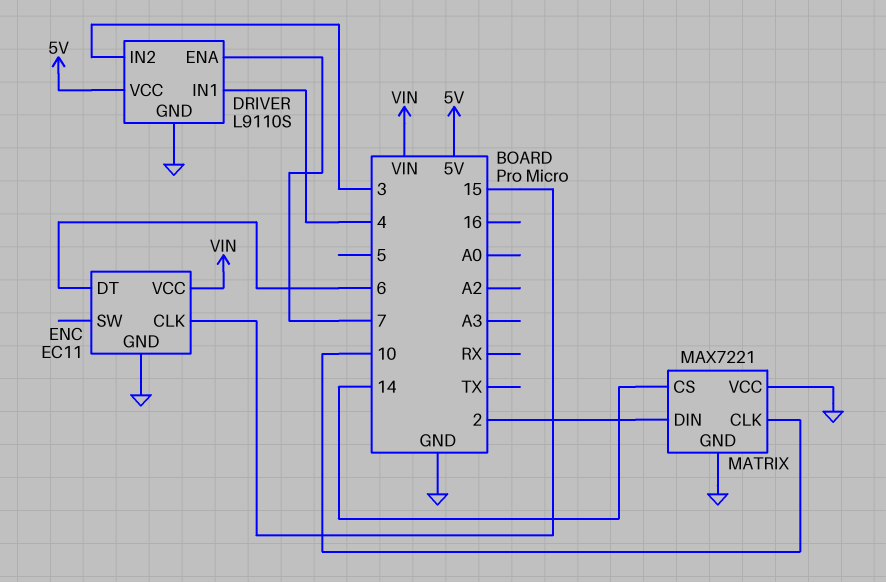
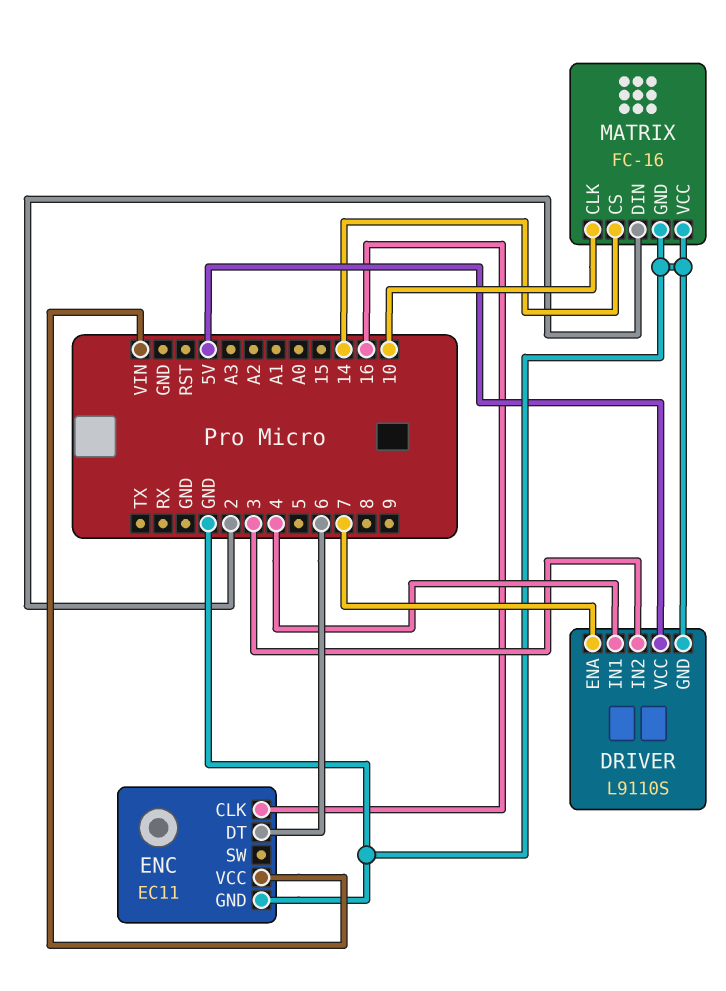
ENC pin CLK: 15 -> 16
MATRIX: MAX7221 -> FC-16

